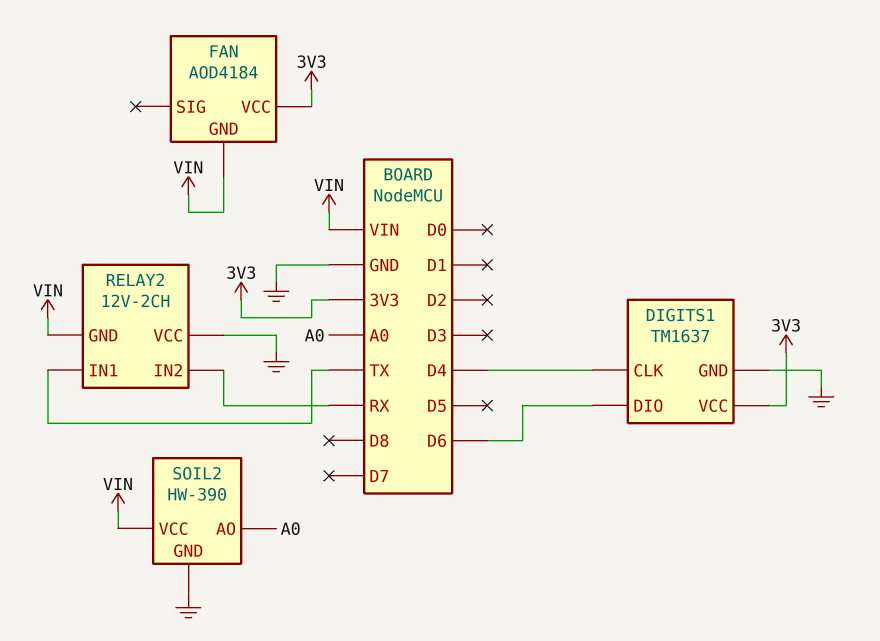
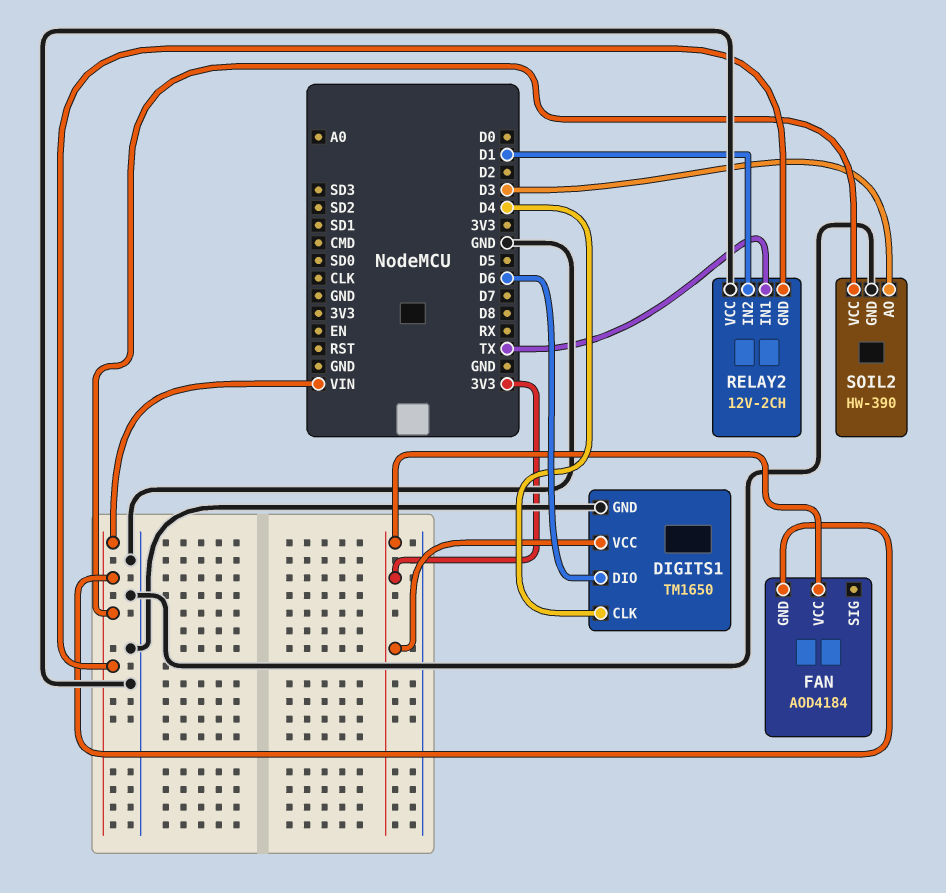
DIGITS1: TM1637 -> TM1650
RELAY2 pin IN2: RX -> D1
SOIL2 pin AO: A0 -> D3

